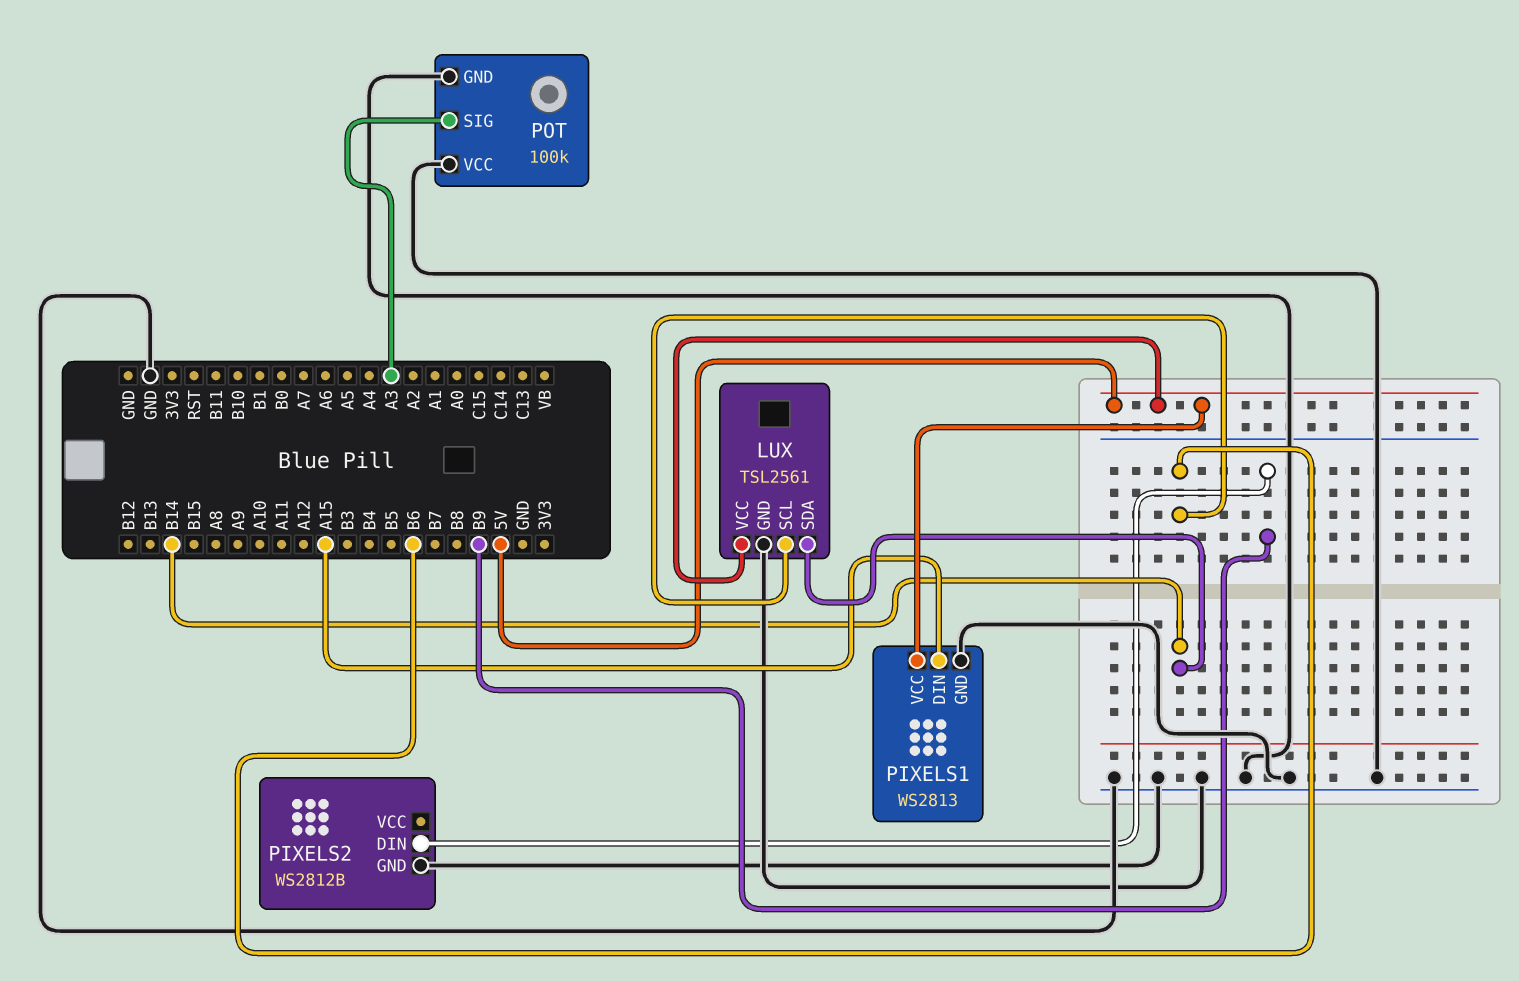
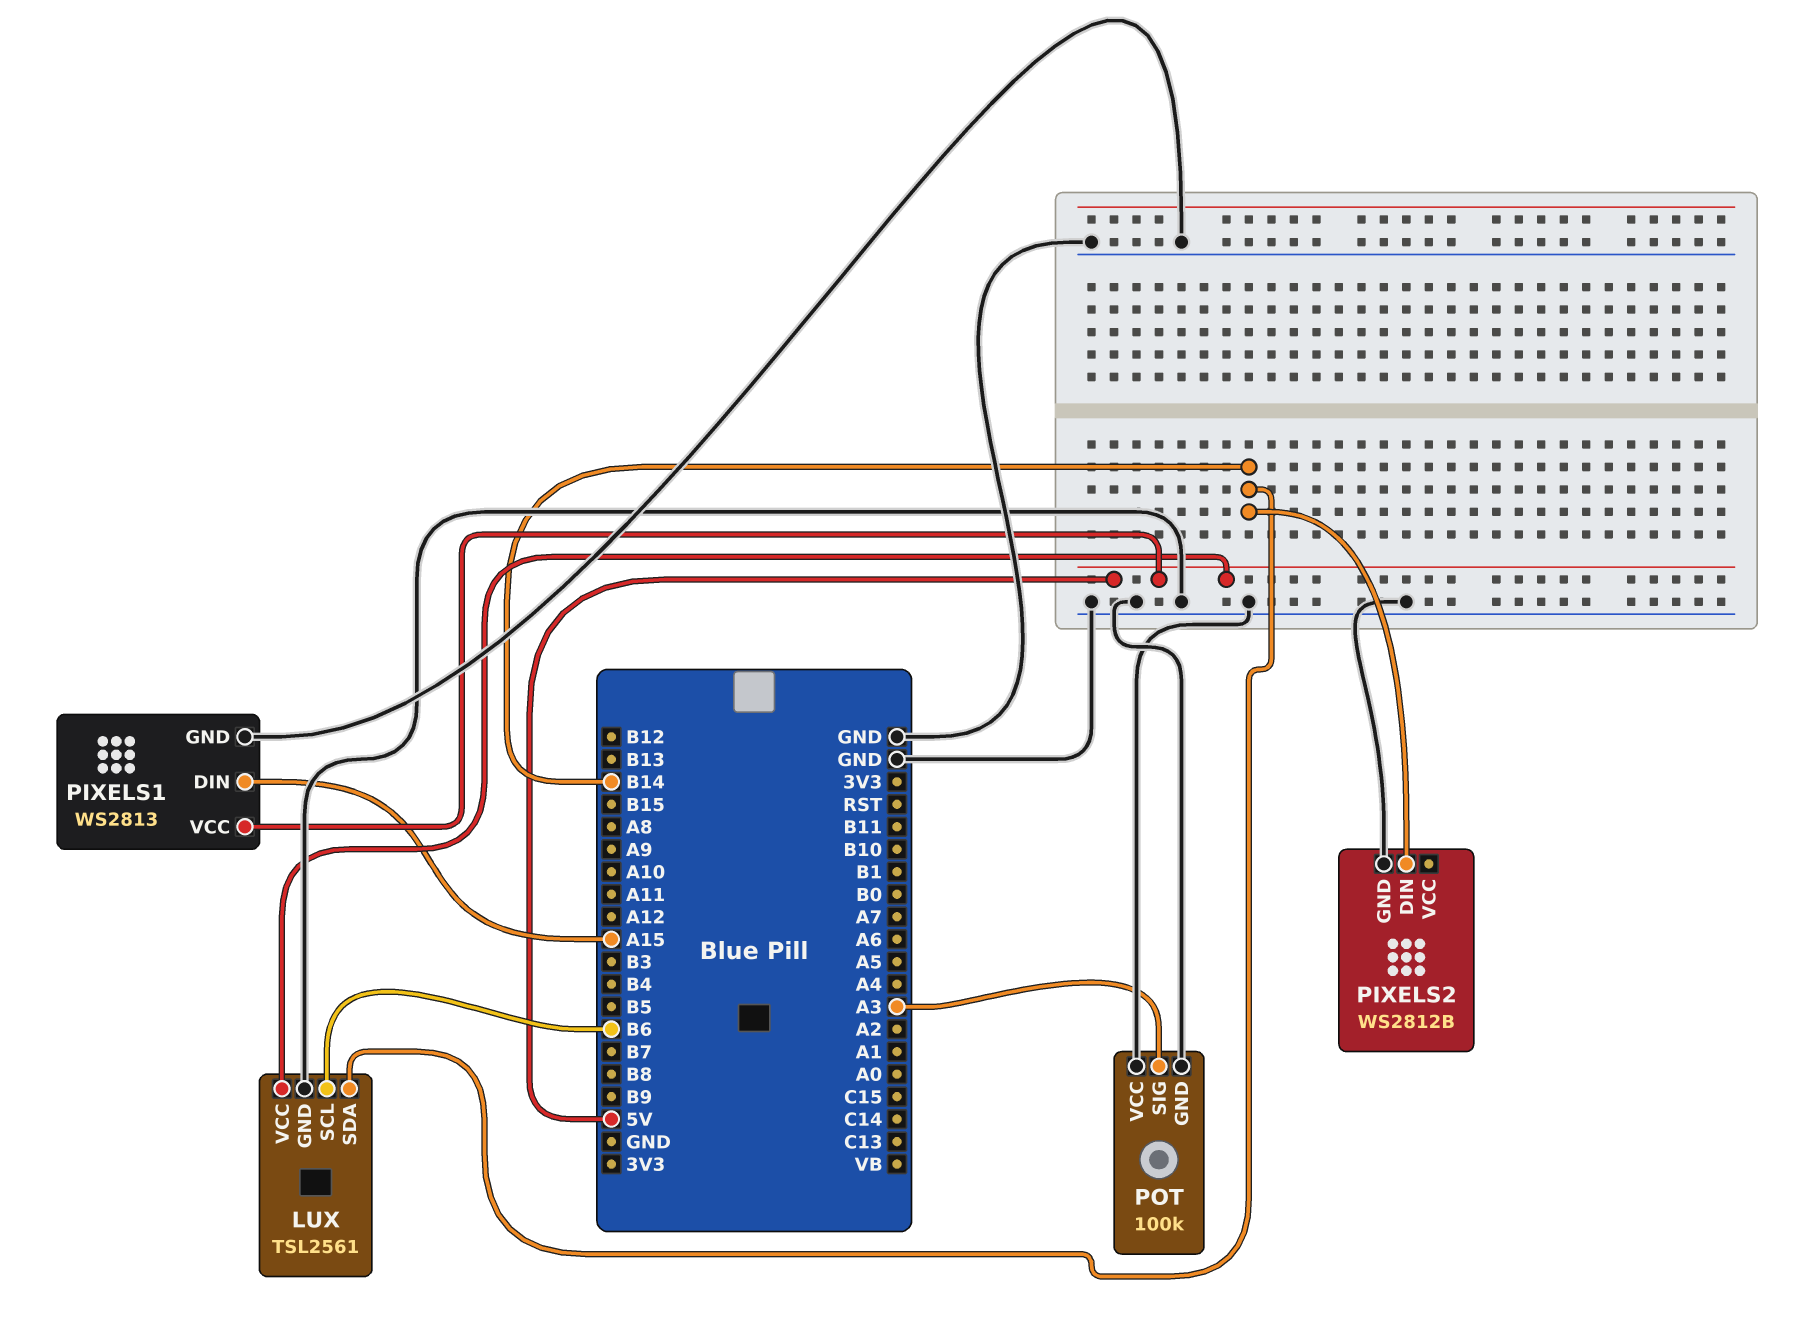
PIXELS2 pin DIN: B9 -> B14

